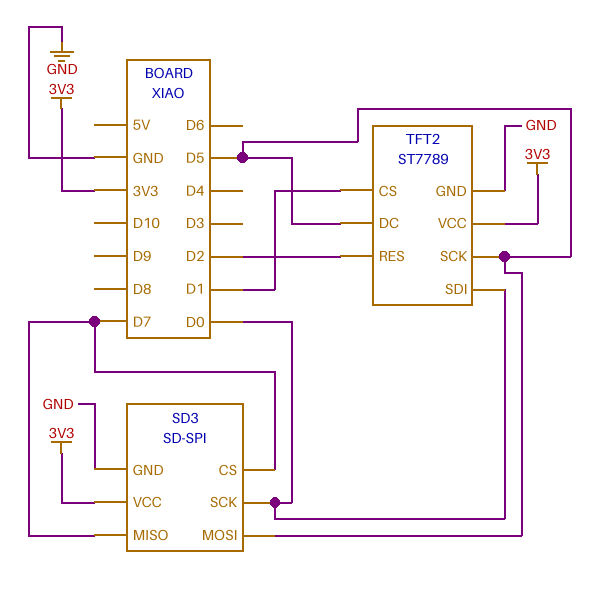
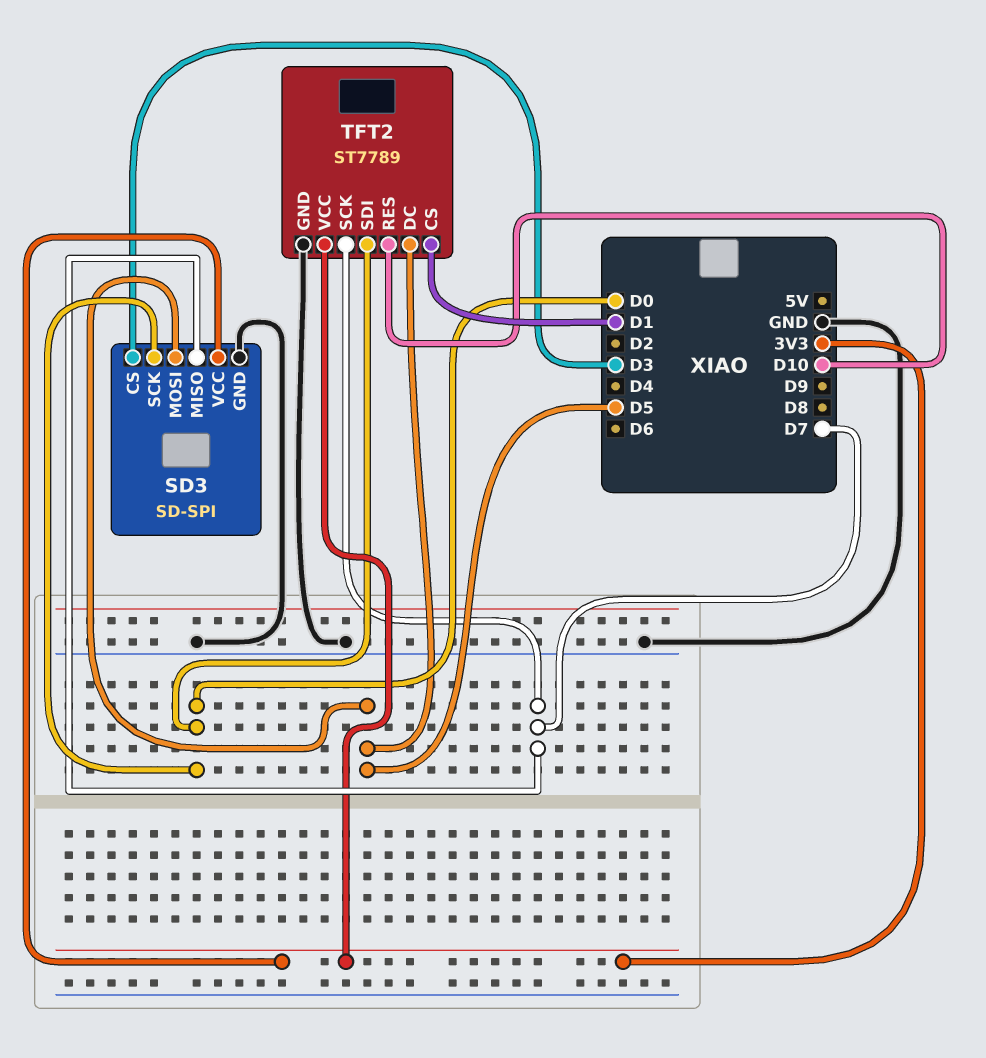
SD3 pin CS: D7 -> D3
TFT2 pin RES: D2 -> D10
TFT2 pin SCK: D5 -> D7

